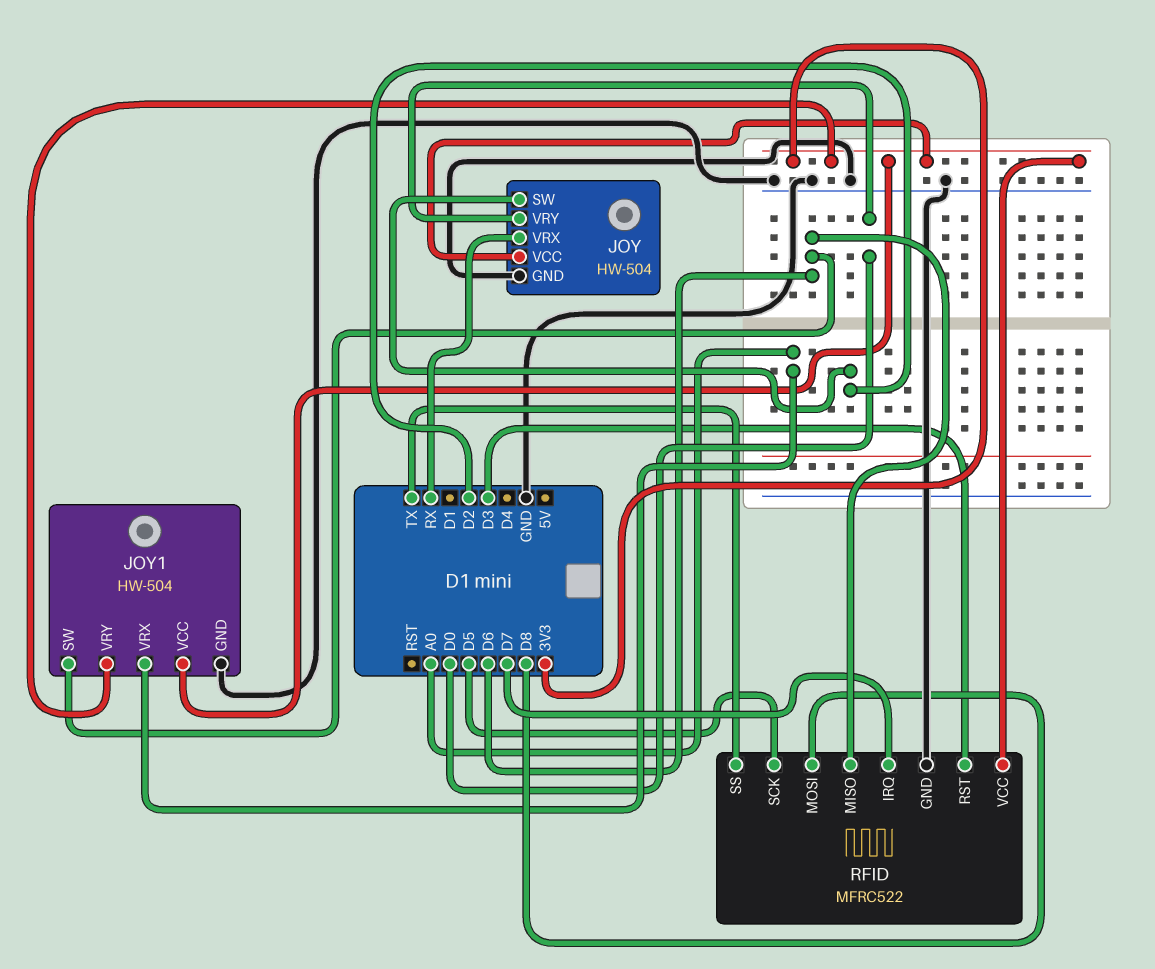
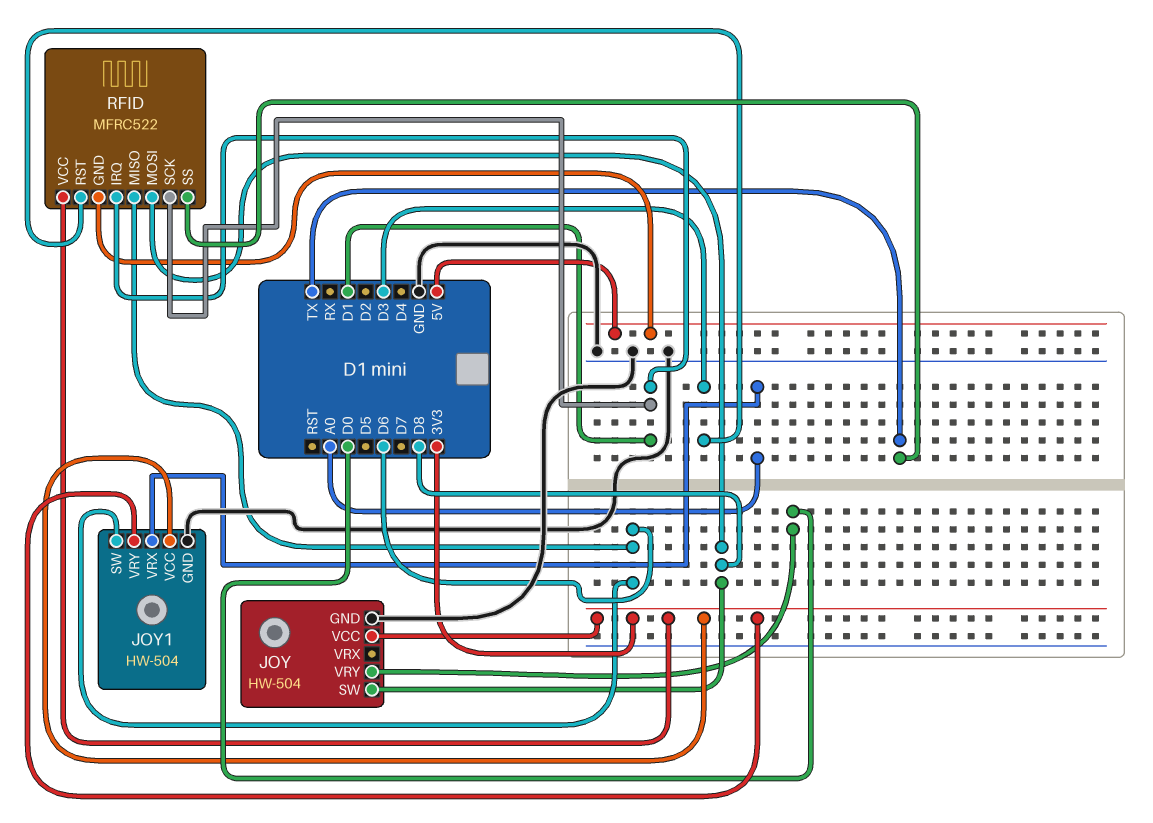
JOY pin SW: D2 -> D8
JOY pin VRX: RX -> none
RFID pin GND: GND -> 5V
RFID pin IRQ: D7 -> D1
RFID pin SCK: D5 -> D1

